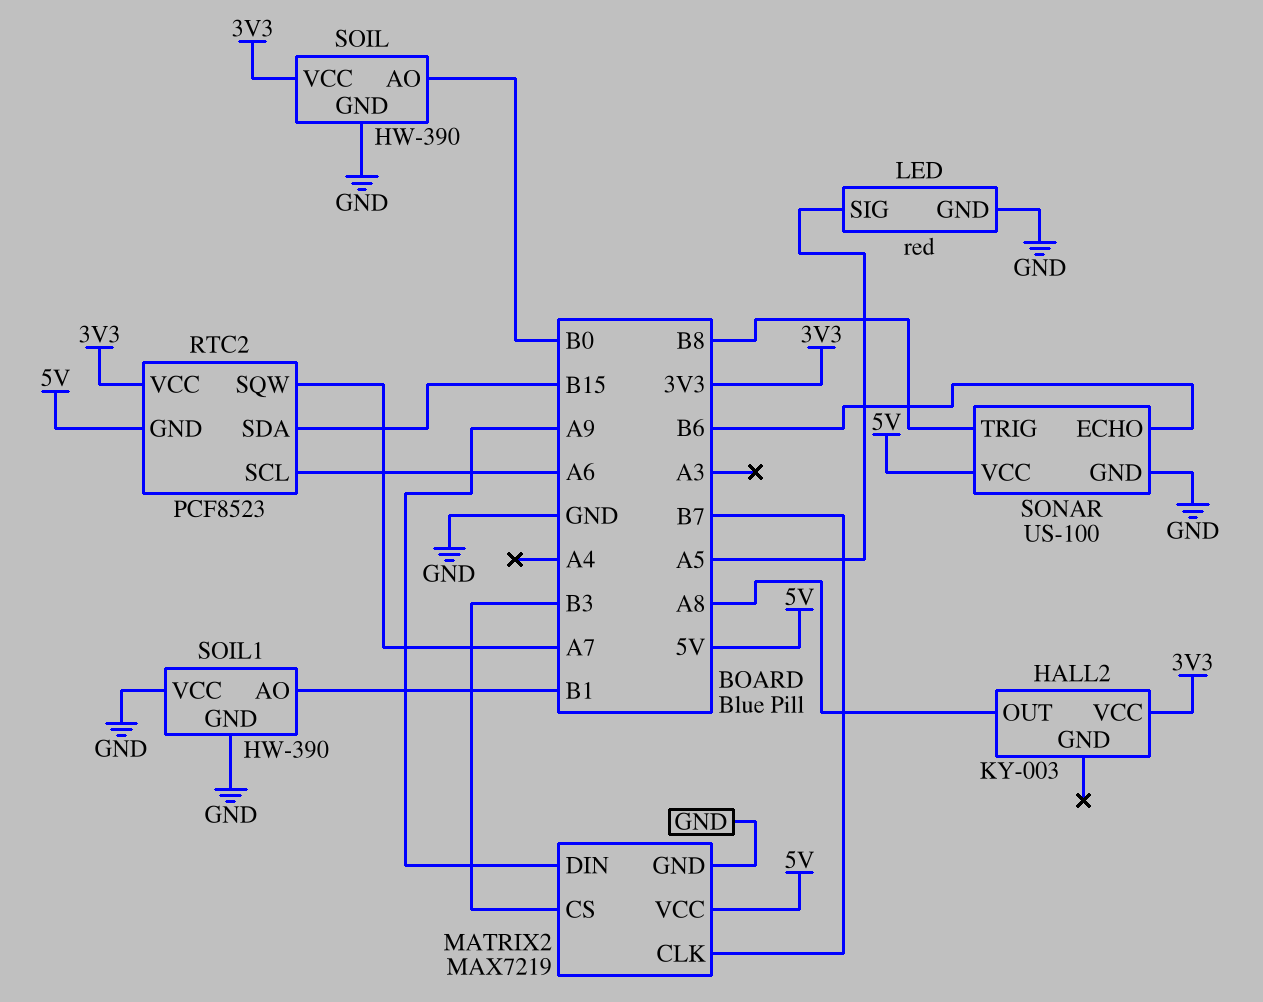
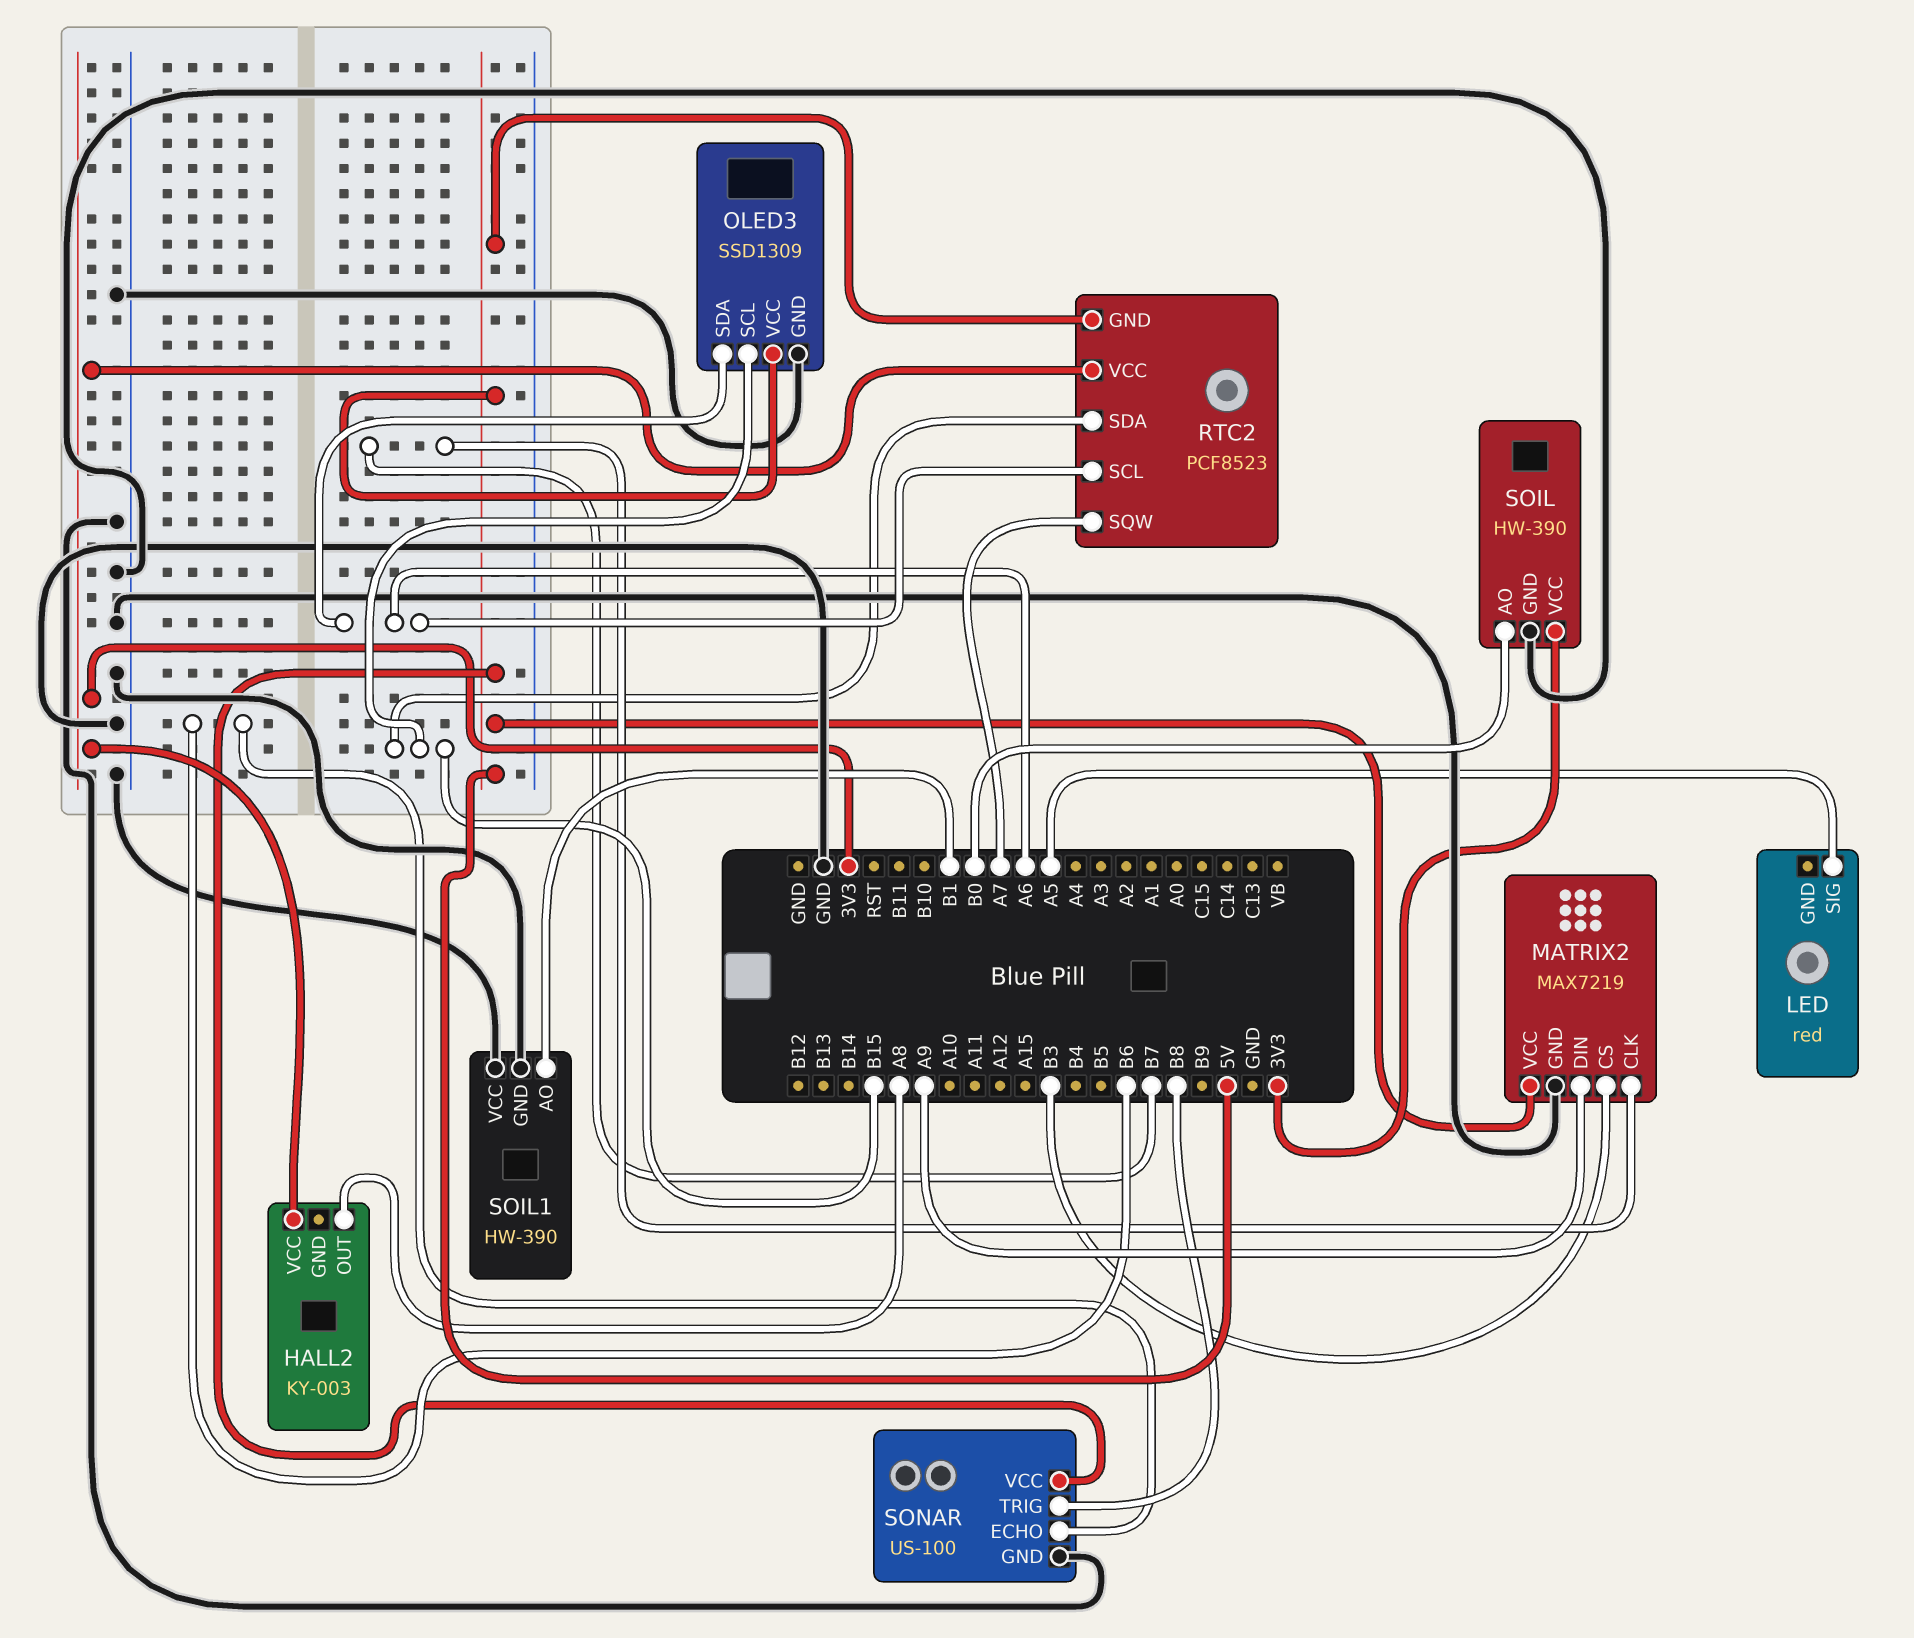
LED pin GND: GND -> none
OLED3: none -> SSD1309
OLED3 pin GND: none -> GND
OLED3 pin SCL: none -> B15
OLED3 pin SDA: none -> A6
OLED3 pin VCC: none -> 5V

